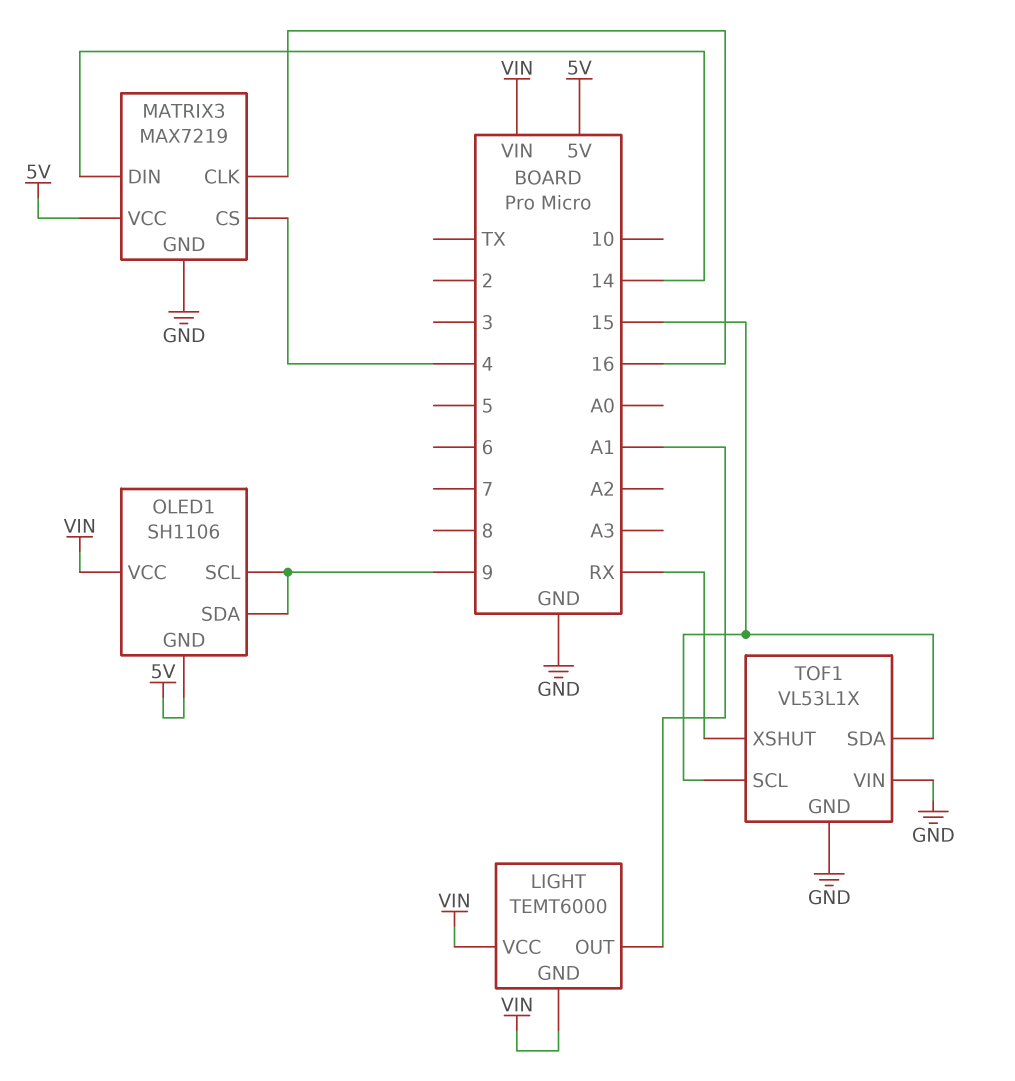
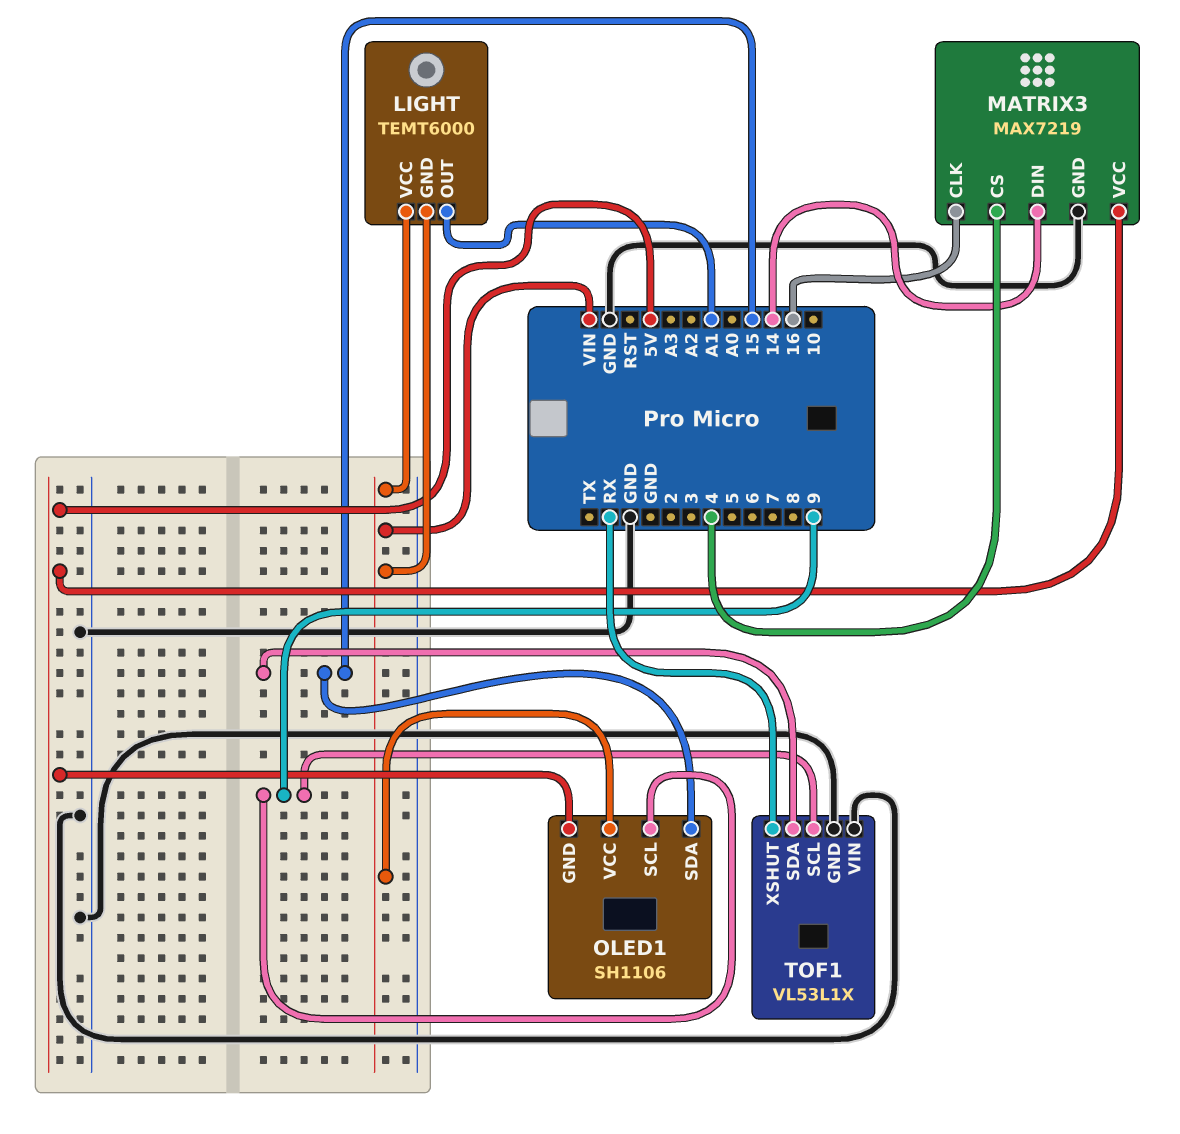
OLED1 pin SDA: 9 -> 15
TOF1 pin SCL: 15 -> 9

